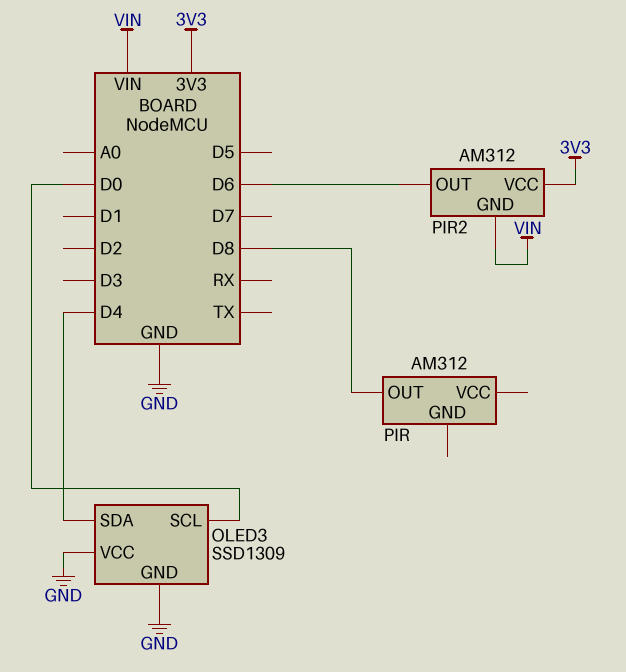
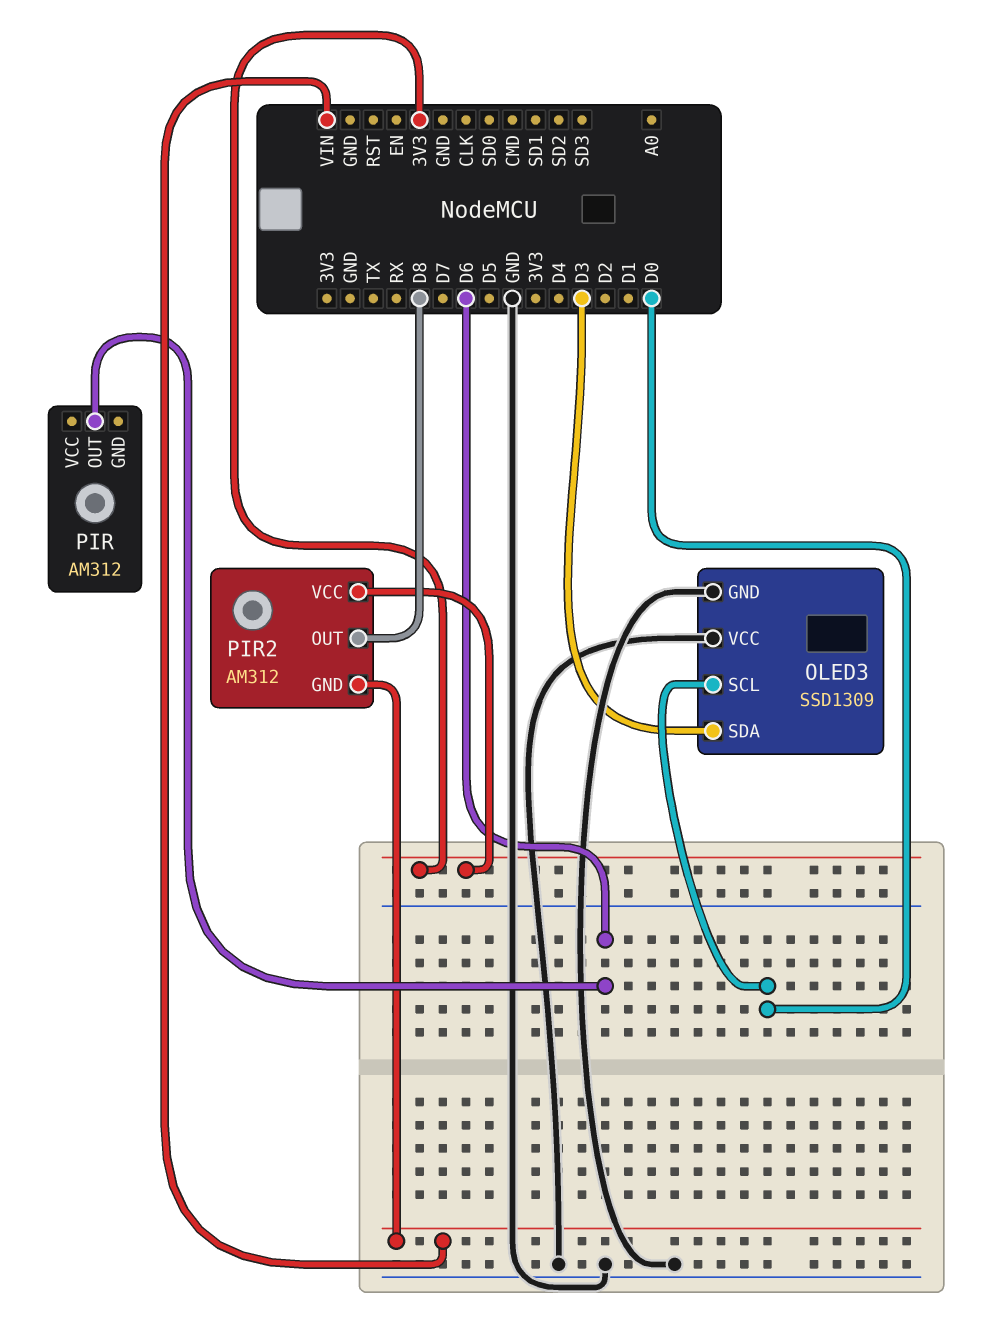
OLED3 pin SDA: D4 -> D3
PIR pin OUT: D8 -> D6
PIR2 pin OUT: D6 -> D8

